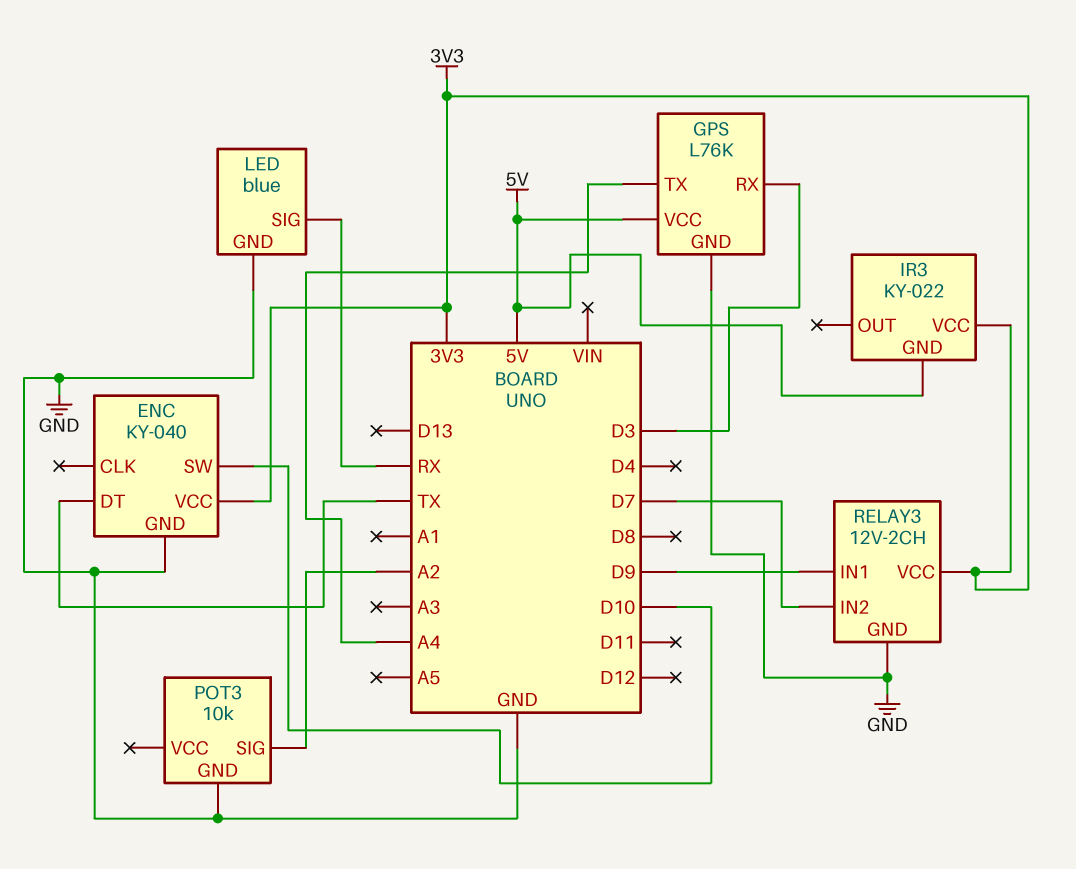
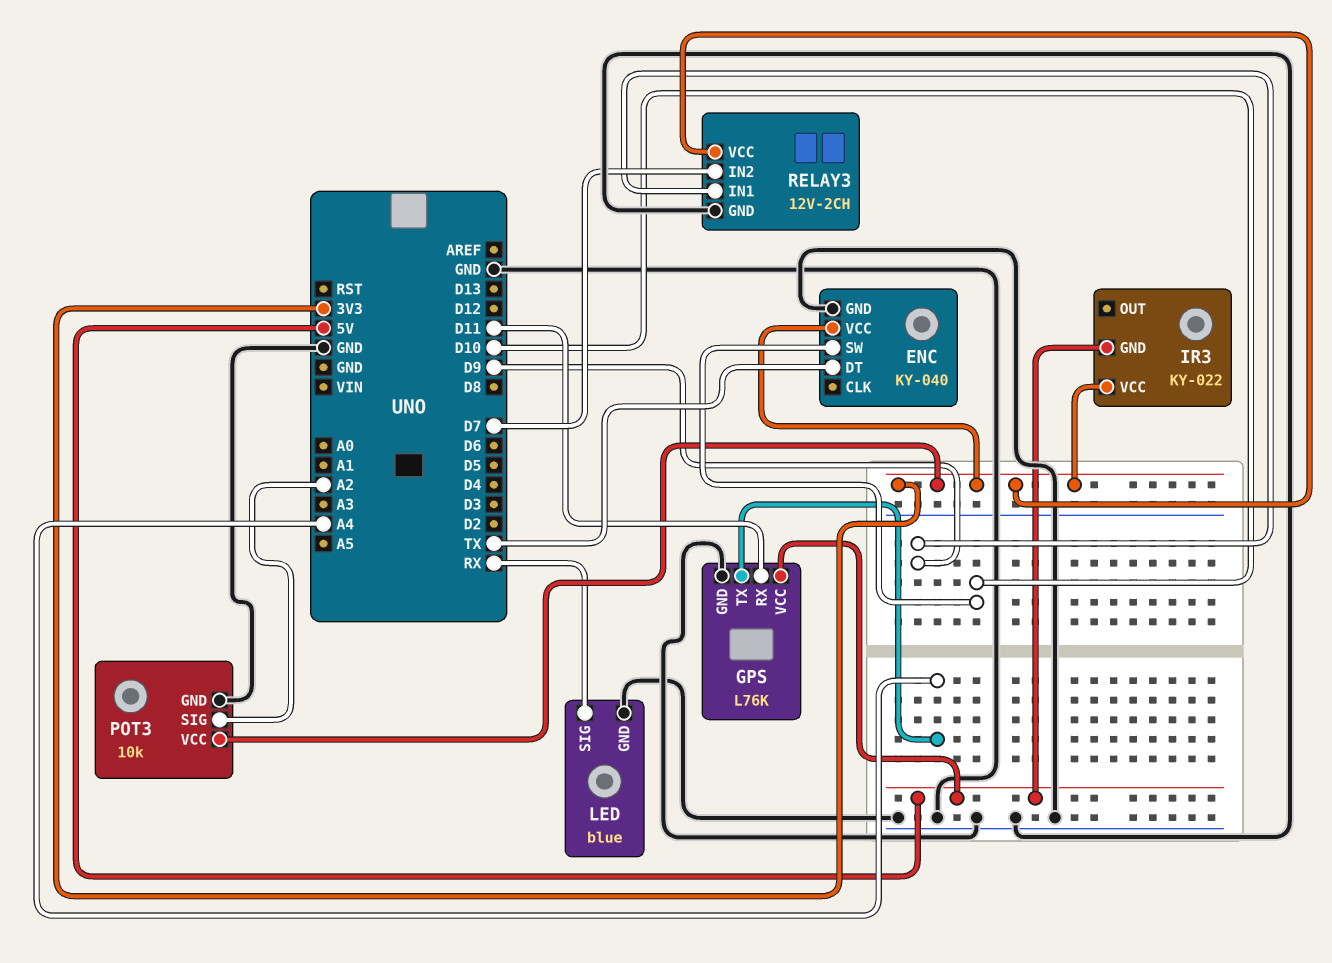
GPS pin RX: D3 -> D11
POT3 pin VCC: none -> 3V3

